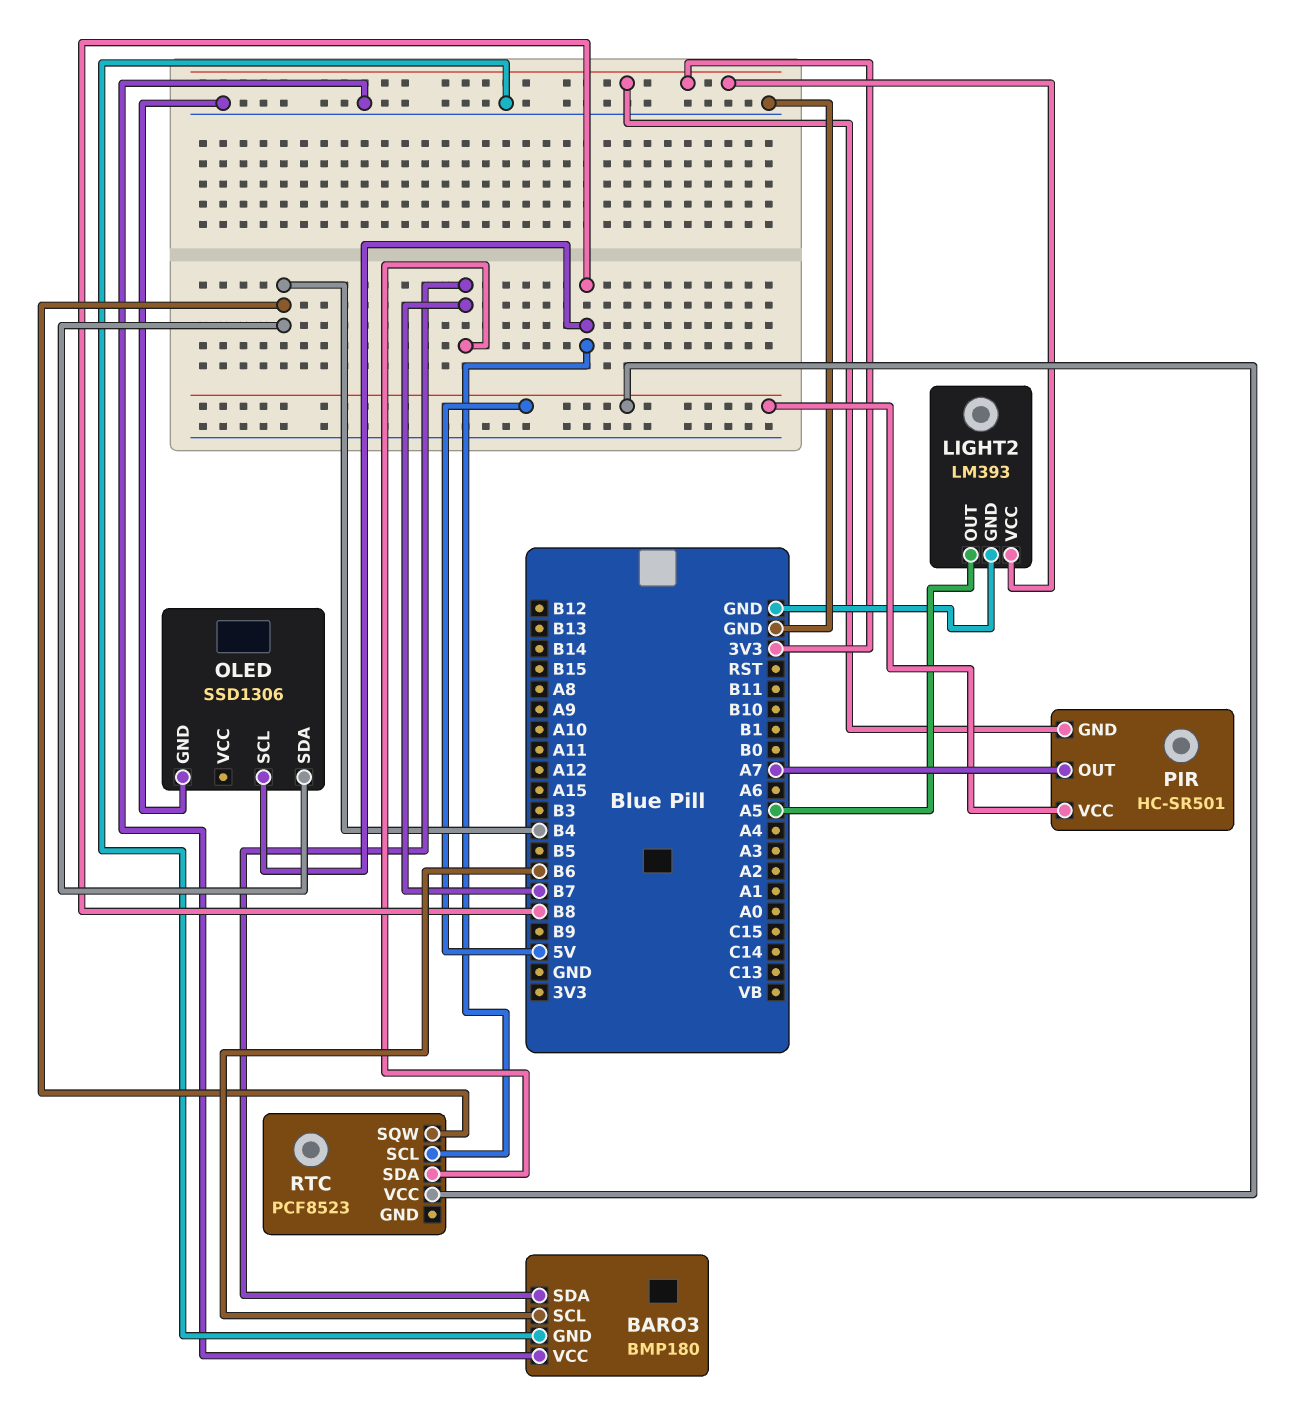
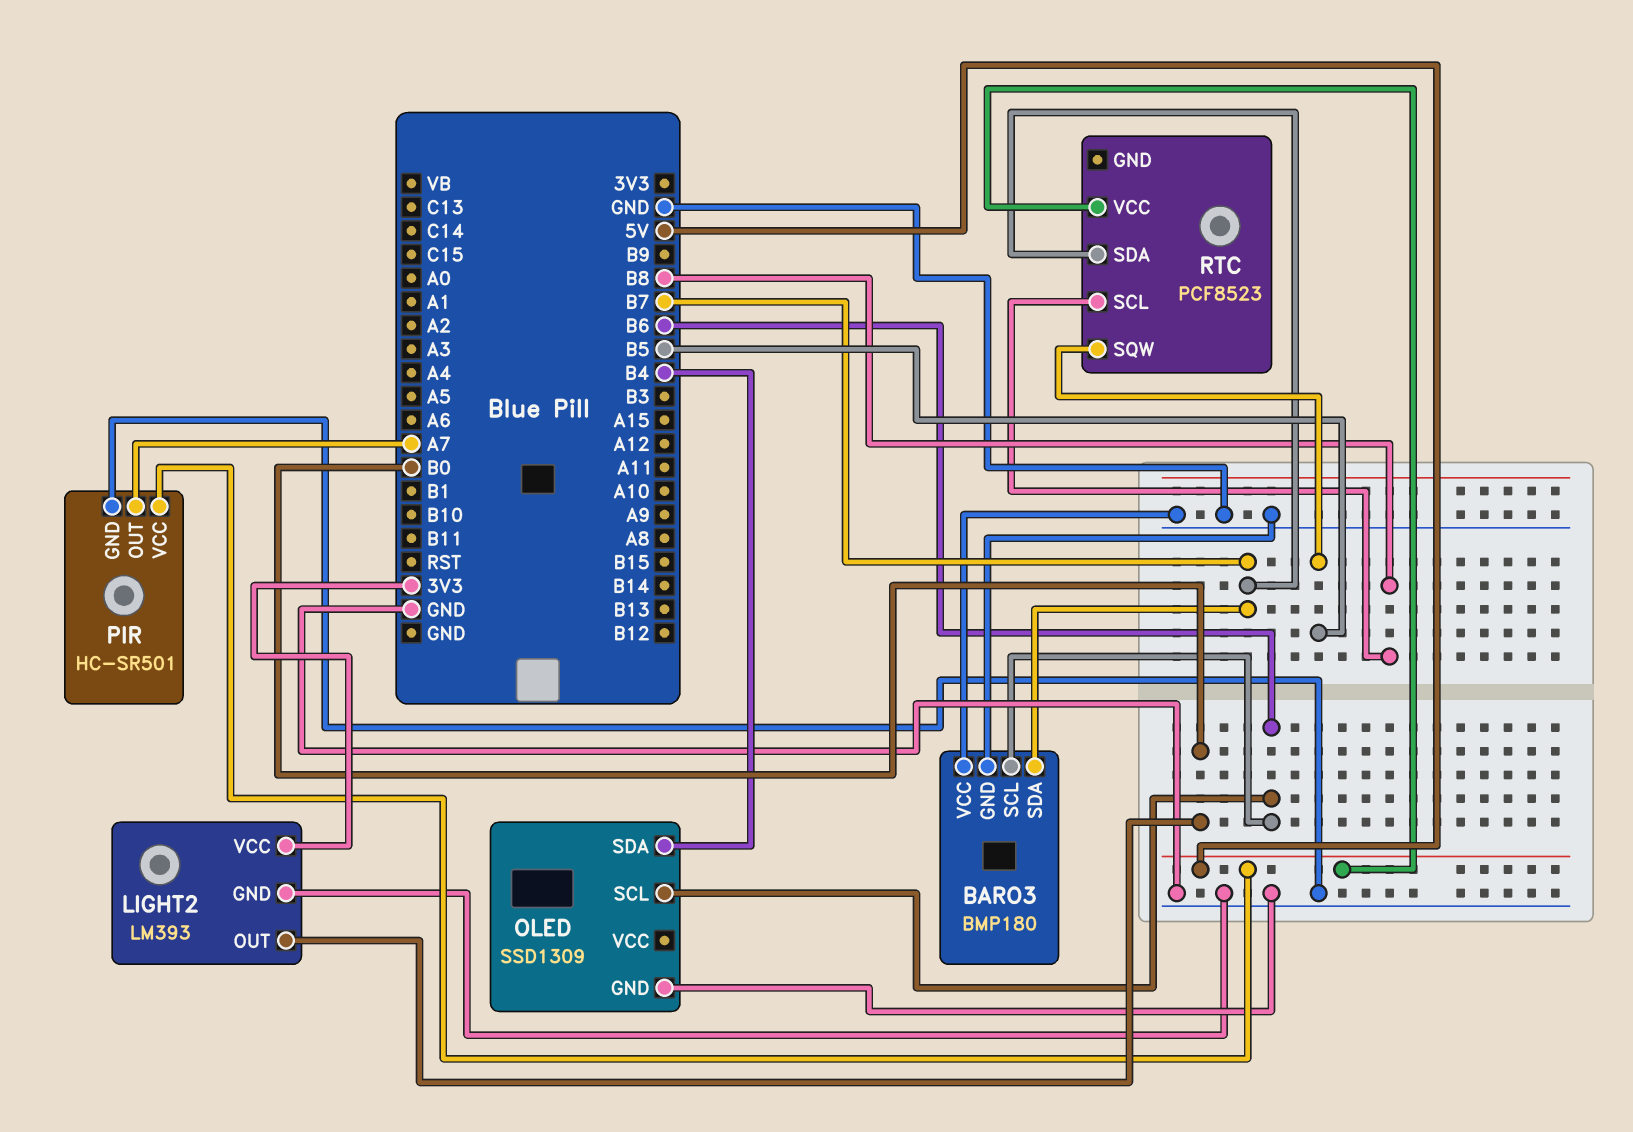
LIGHT2 pin OUT: A5 -> B0
OLED: SSD1306 -> SSD1309
OLED pin SCL: B8 -> B6
PIR pin GND: 3V3 -> GND
RTC pin SQW: B4 -> B5

